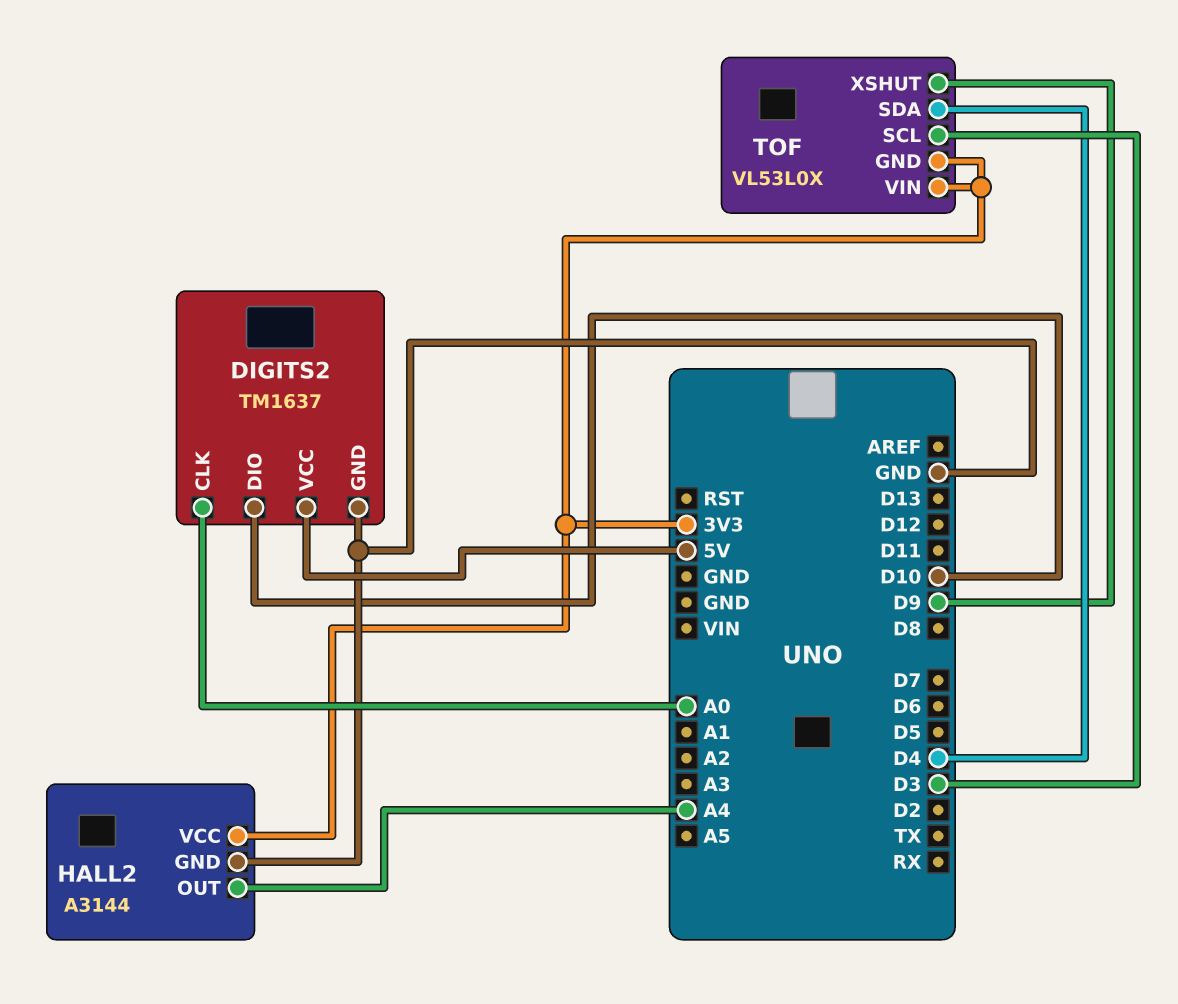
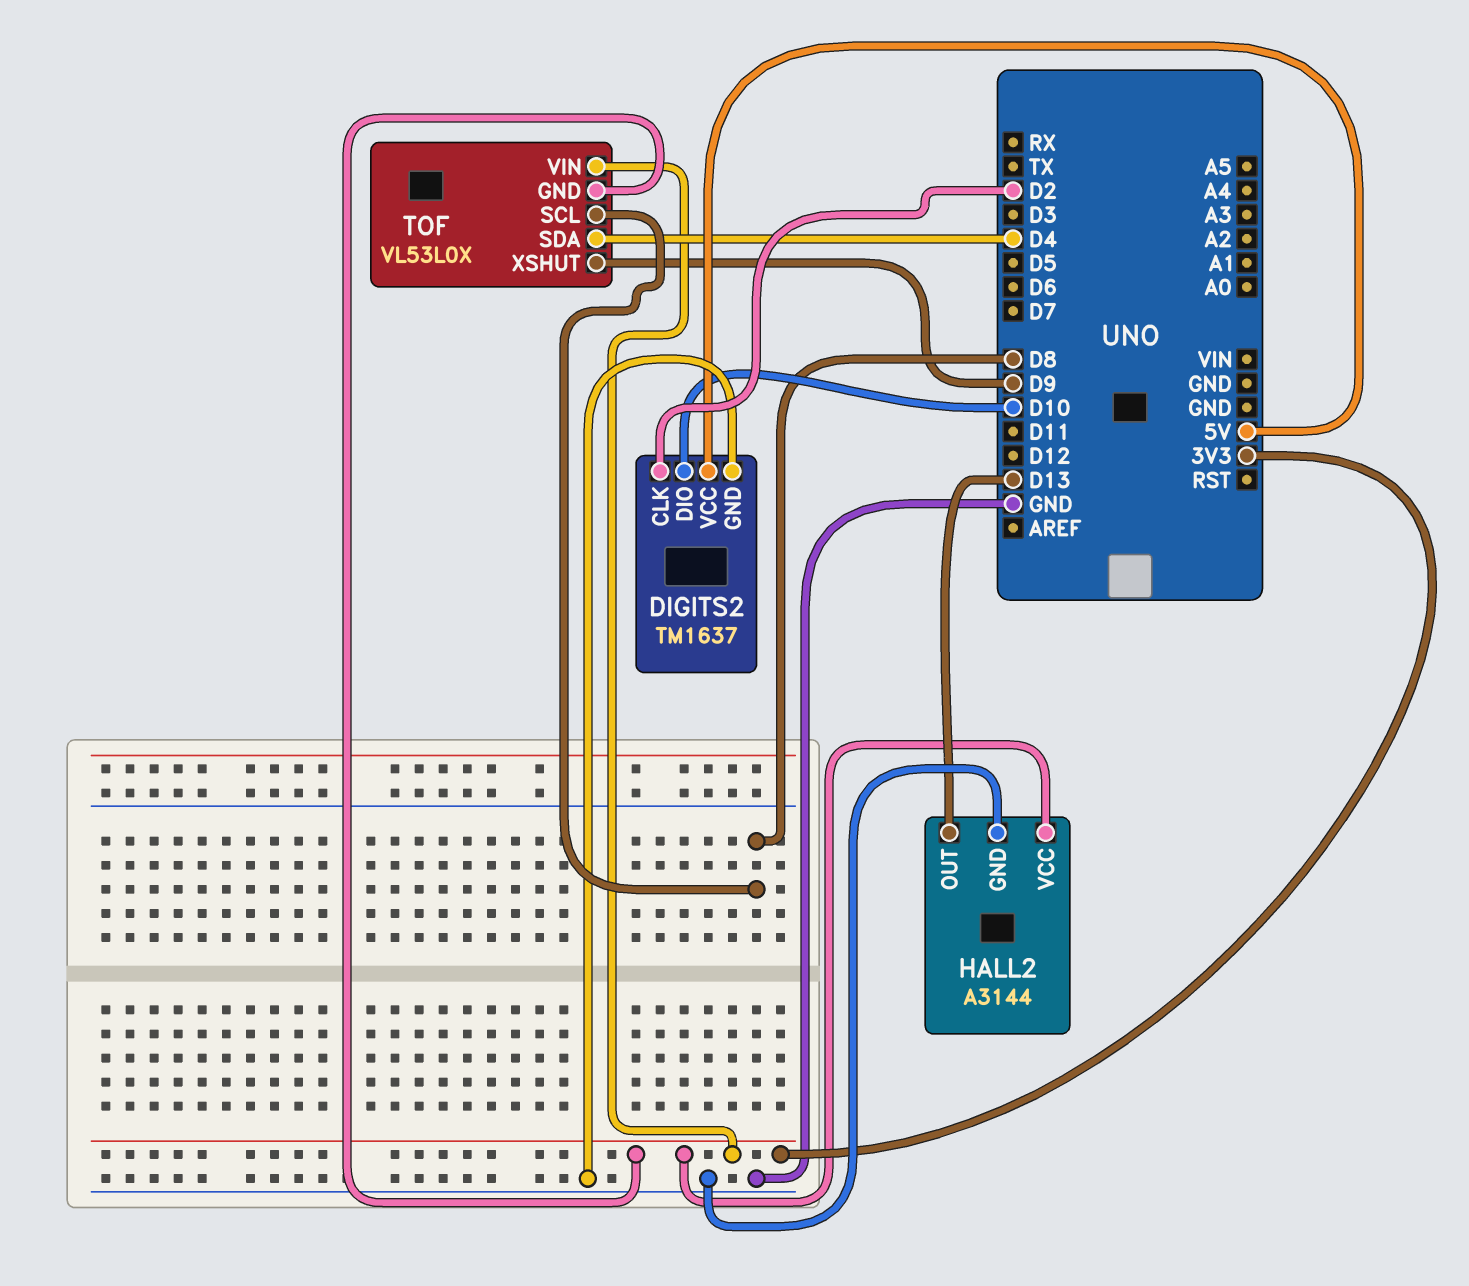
DIGITS2 pin CLK: A0 -> D2
HALL2 pin OUT: A4 -> D13
TOF pin SCL: D3 -> D8

